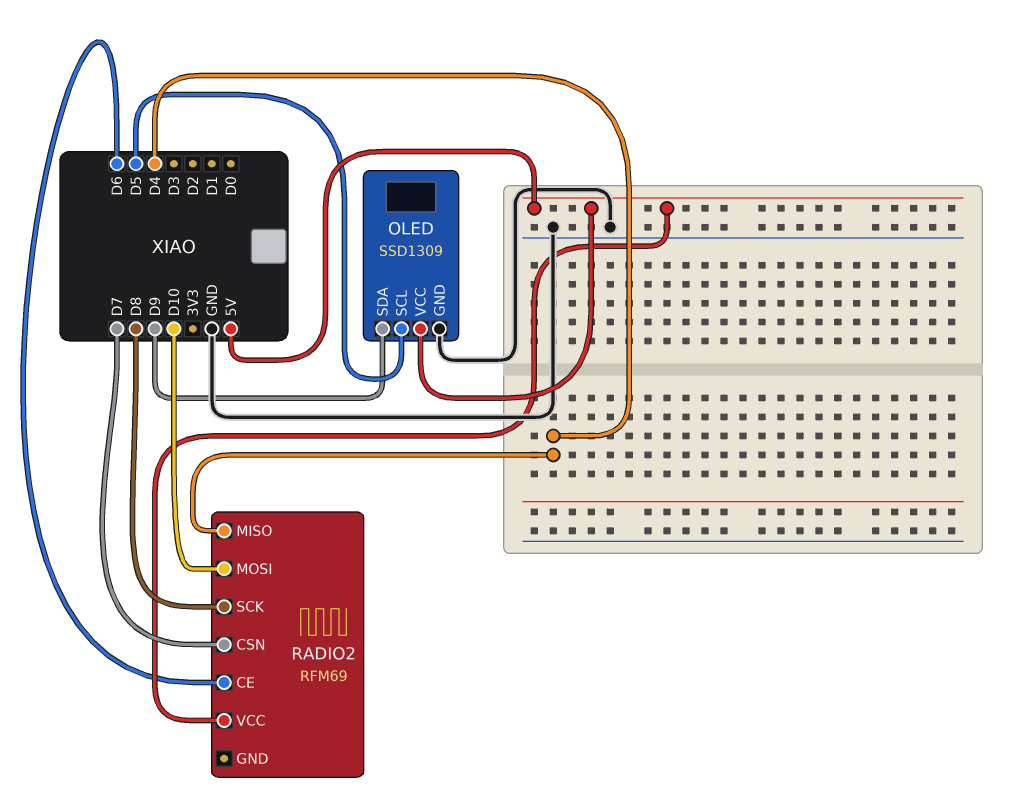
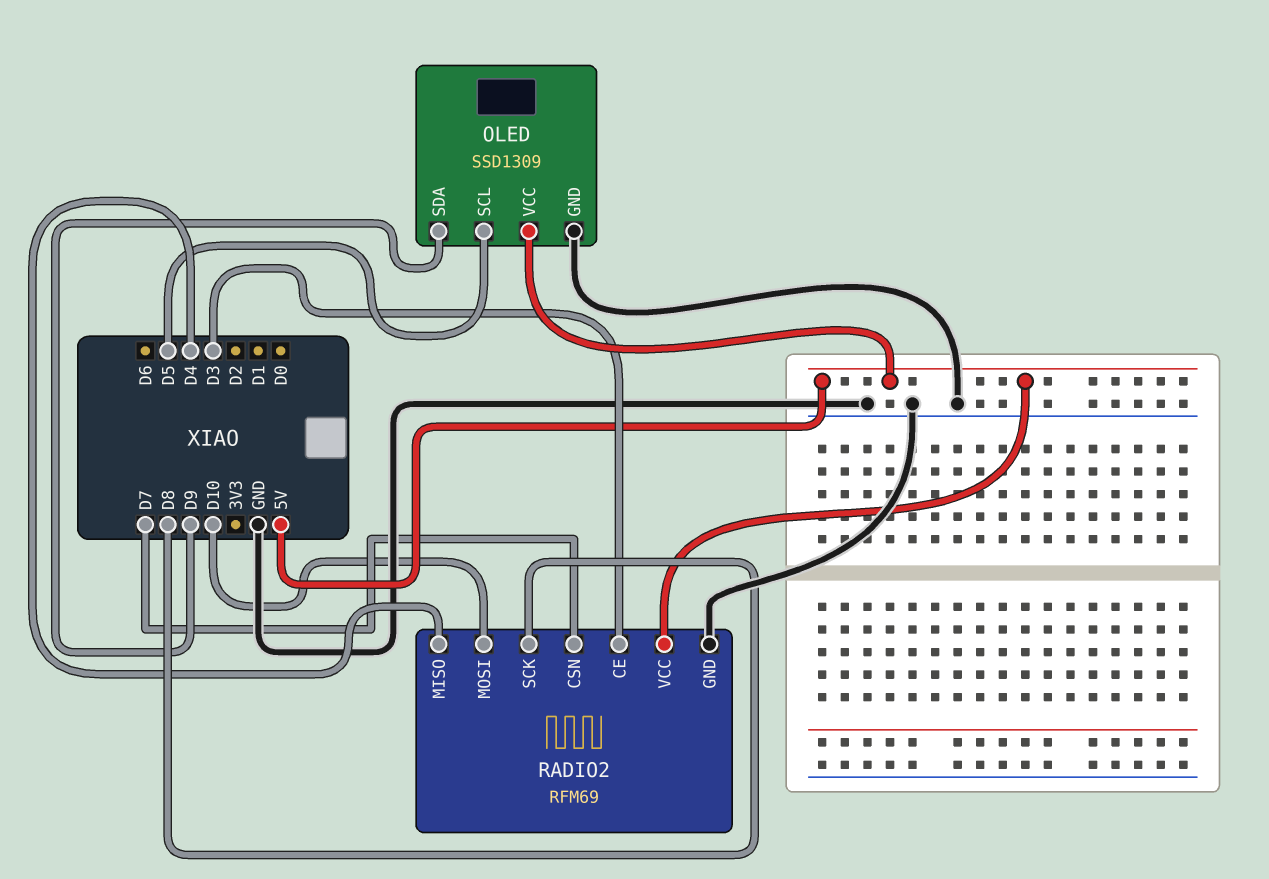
RADIO2 pin CE: D6 -> D3
RADIO2 pin GND: none -> GND

